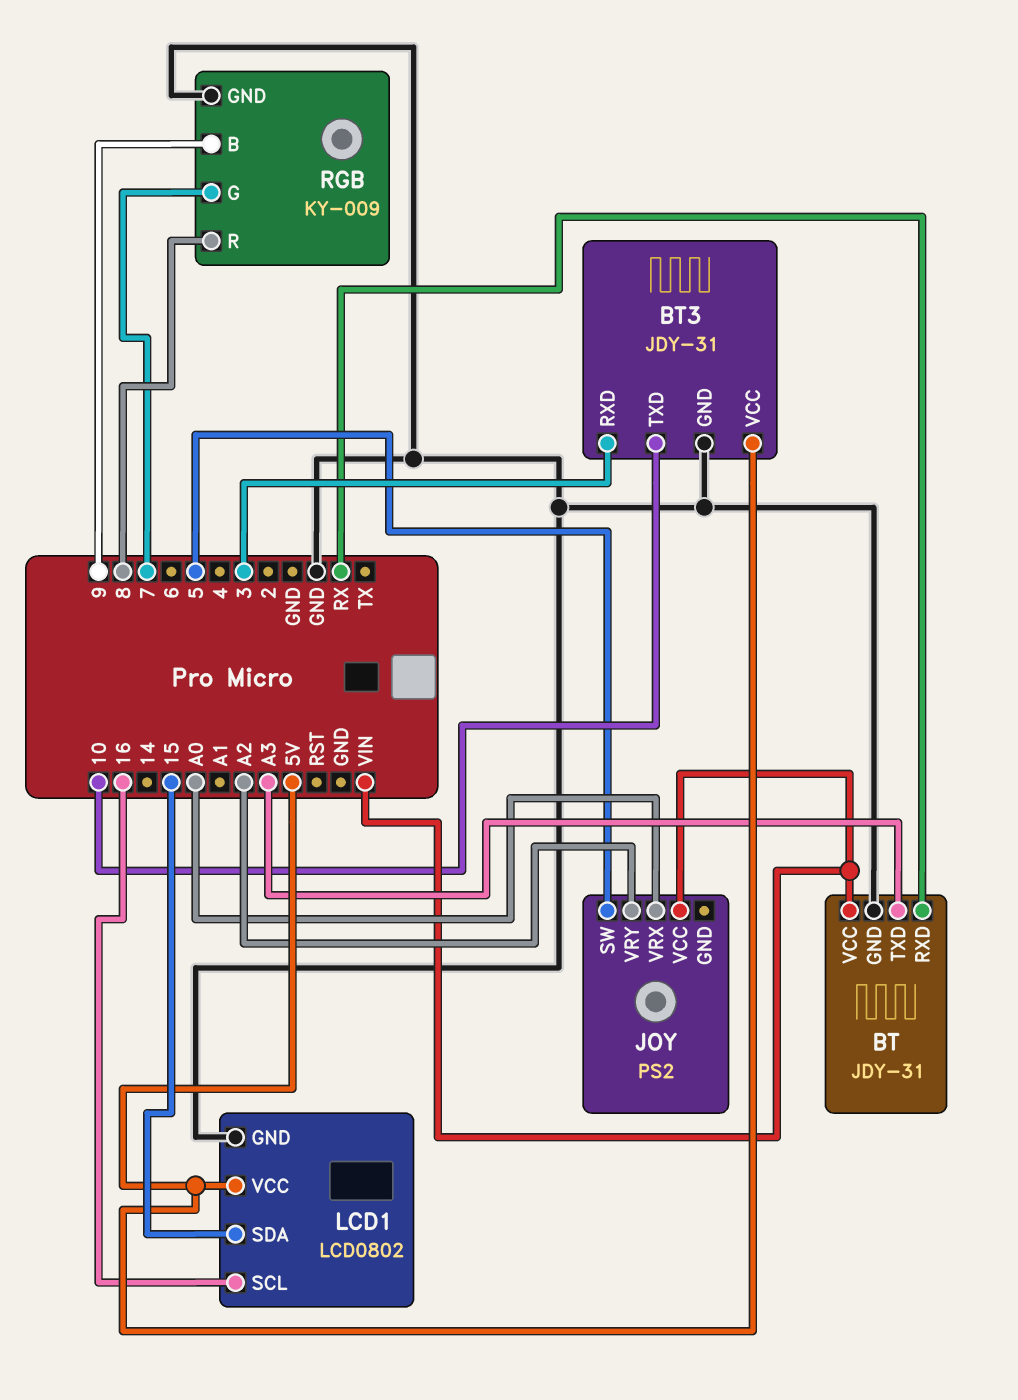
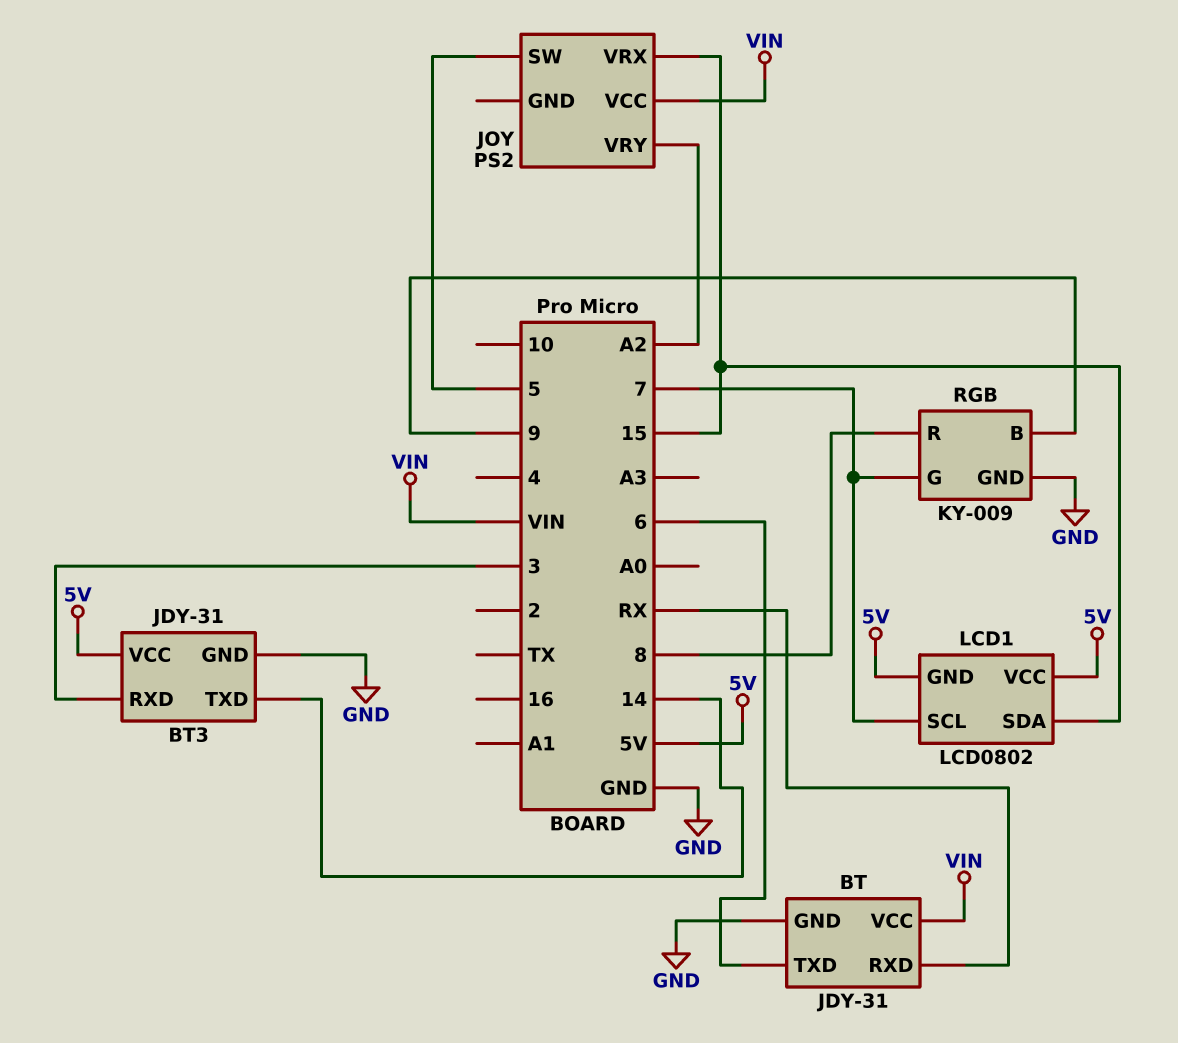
BT pin TXD: A3 -> 6
BT3 pin TXD: 10 -> 14
JOY pin VRX: A0 -> 15
LCD1 pin GND: GND -> 5V
LCD1 pin SCL: 16 -> 7

